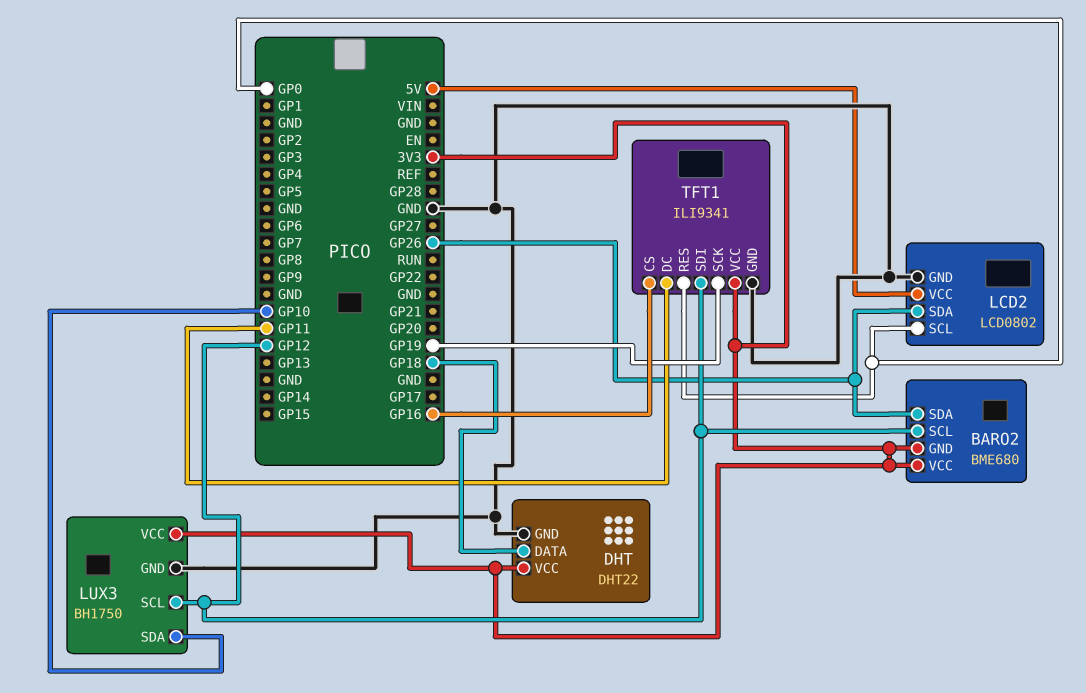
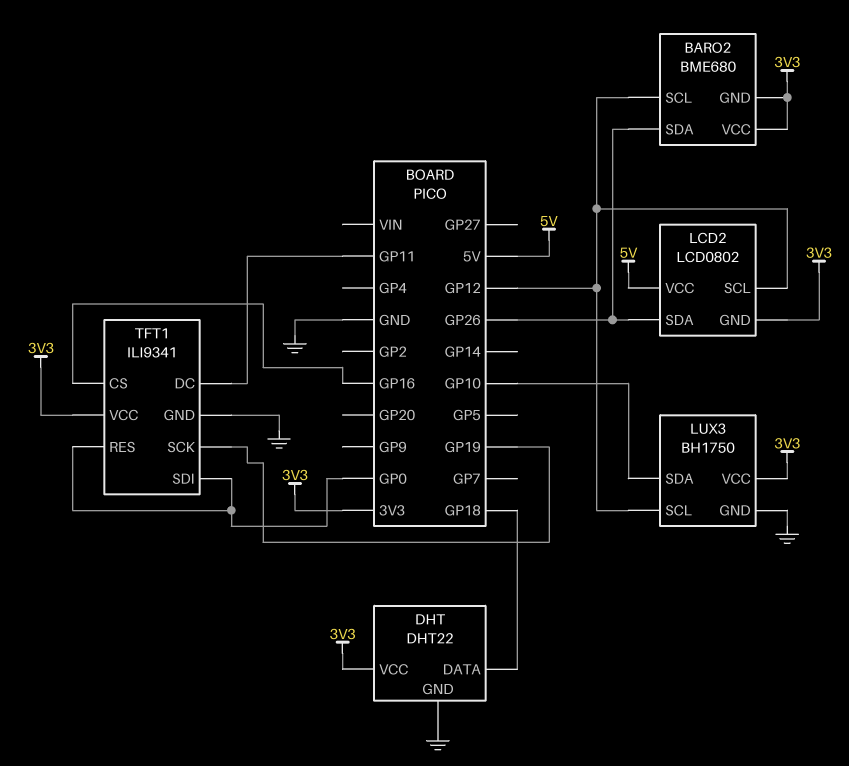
LCD2 pin GND: GND -> 3V3
LCD2 pin SCL: GP0 -> GP12
TFT1 pin SDI: GP12 -> GP0

